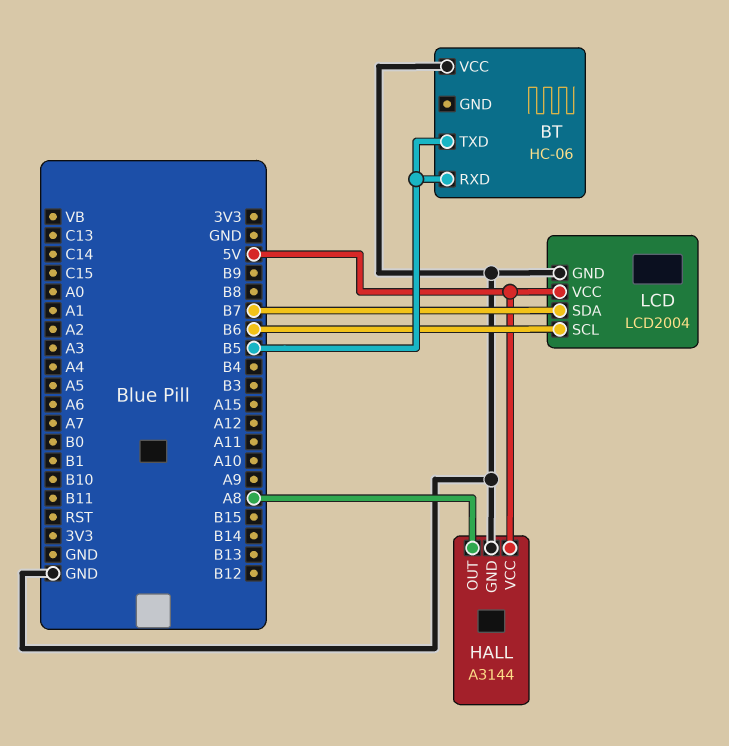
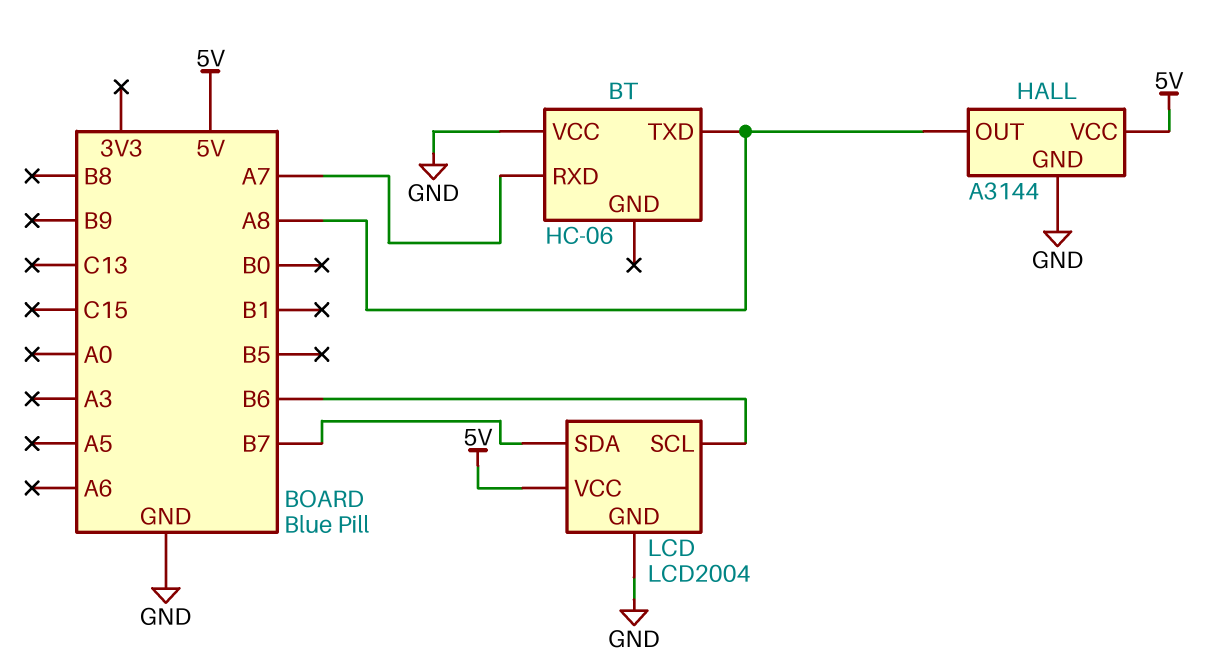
BT pin RXD: B5 -> A7
BT pin TXD: B5 -> A8

